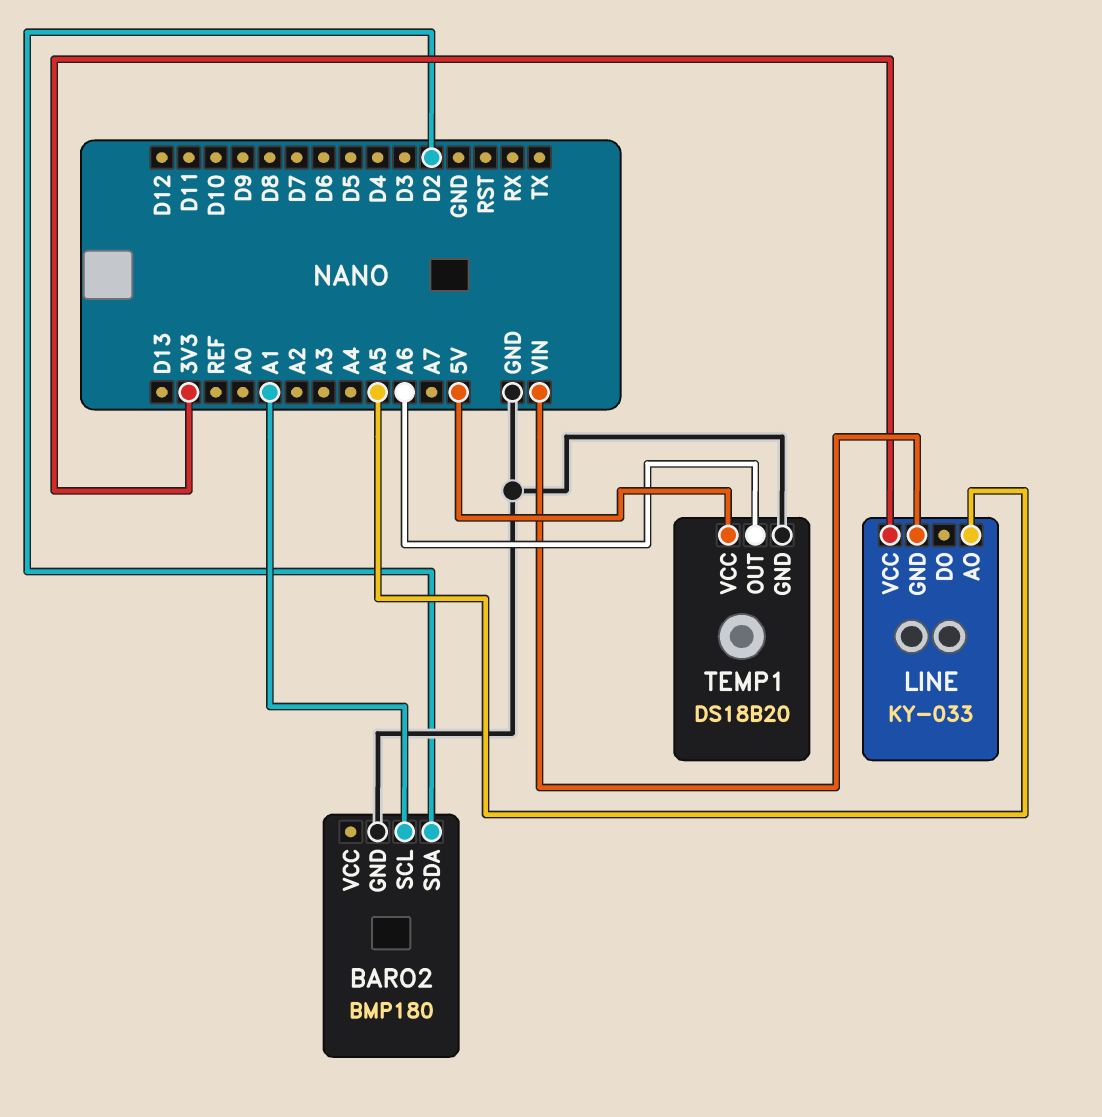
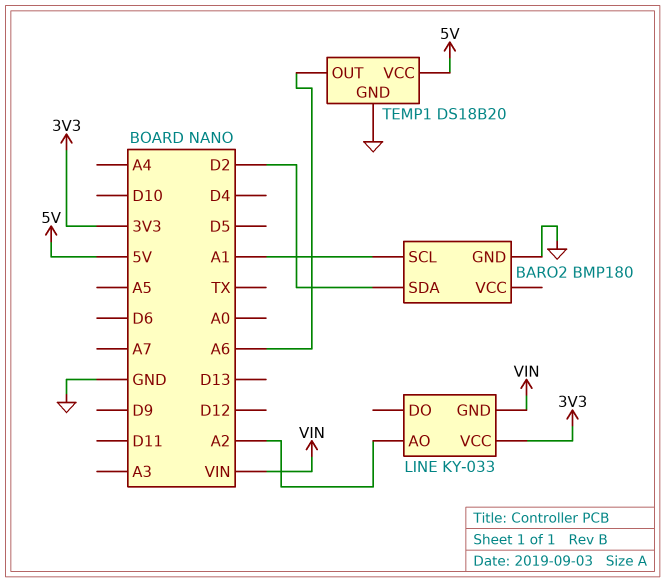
LINE pin AO: A5 -> A2

